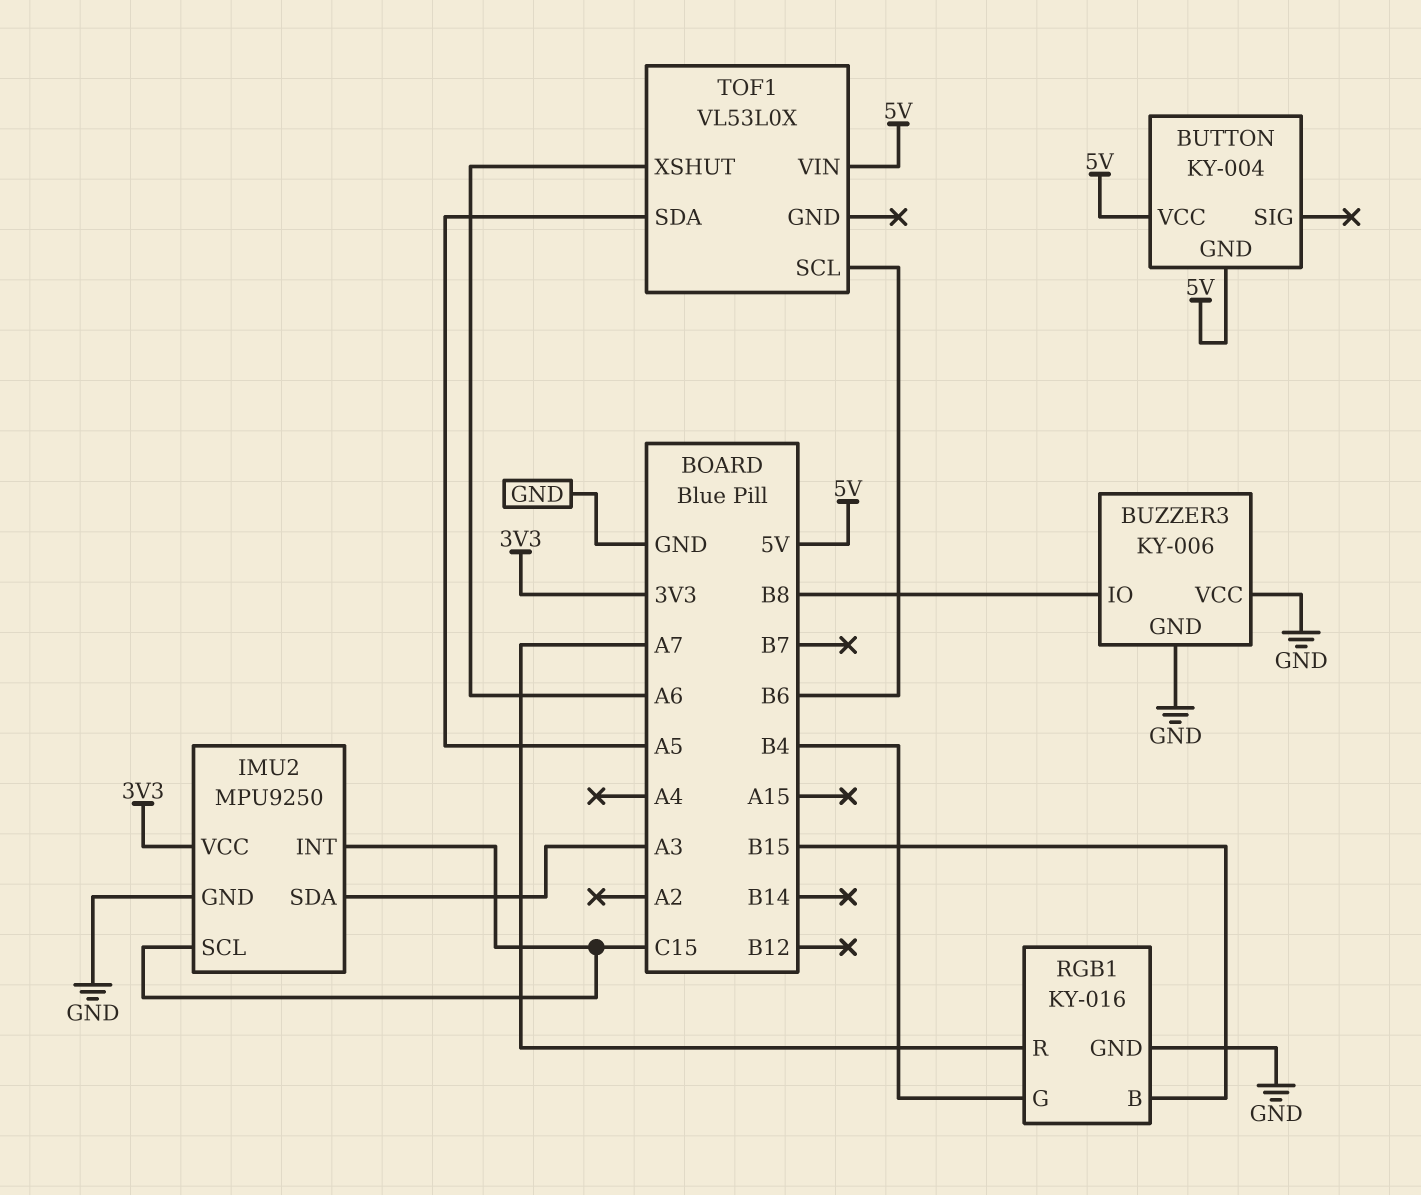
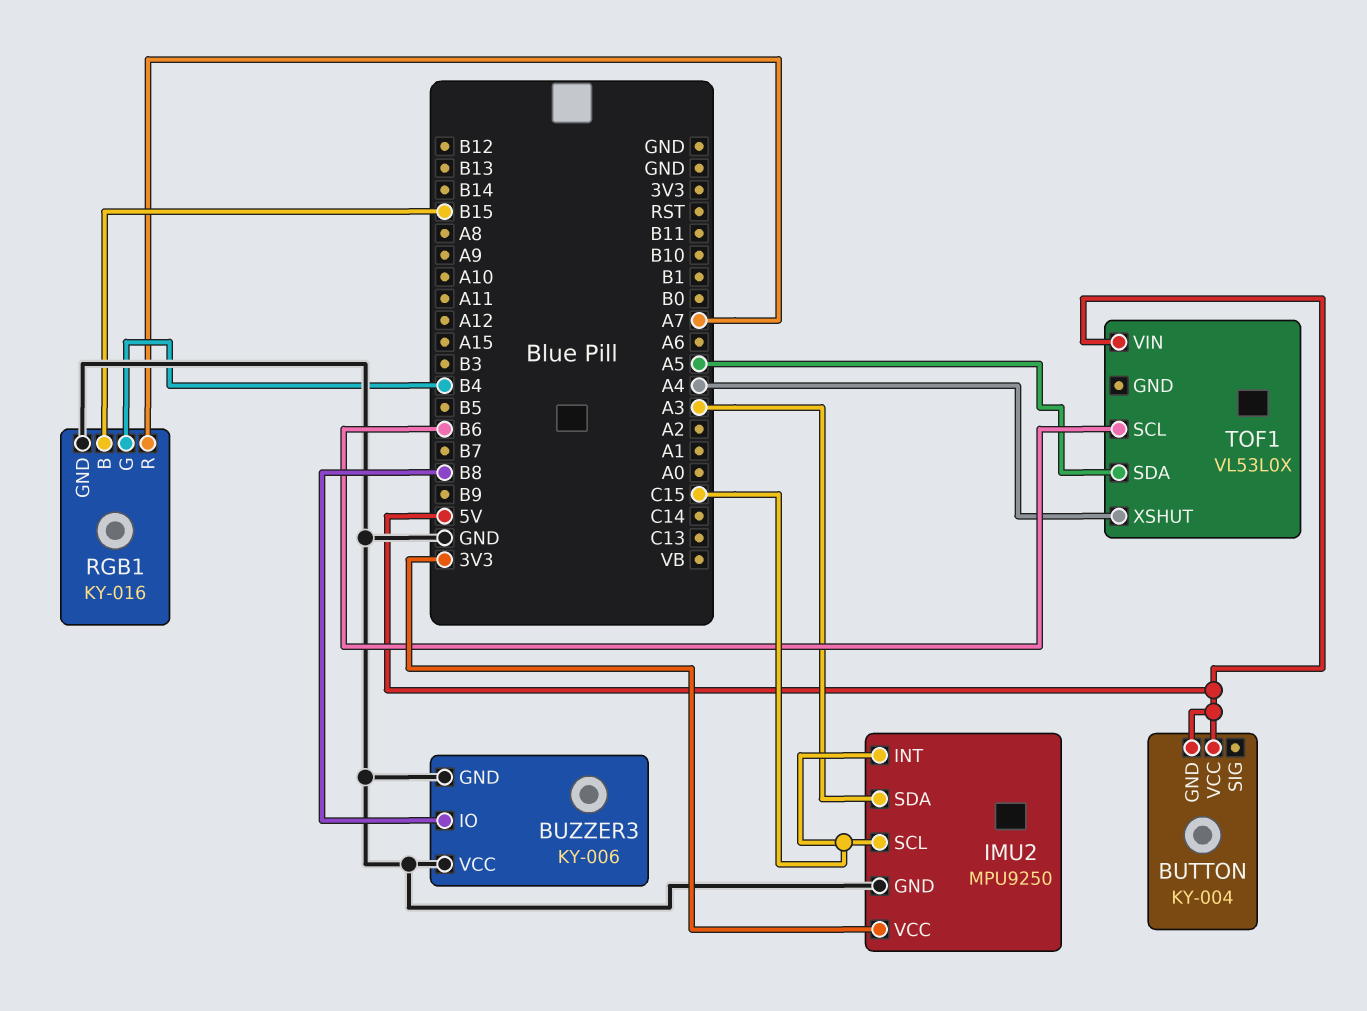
TOF1 pin XSHUT: A6 -> A4

